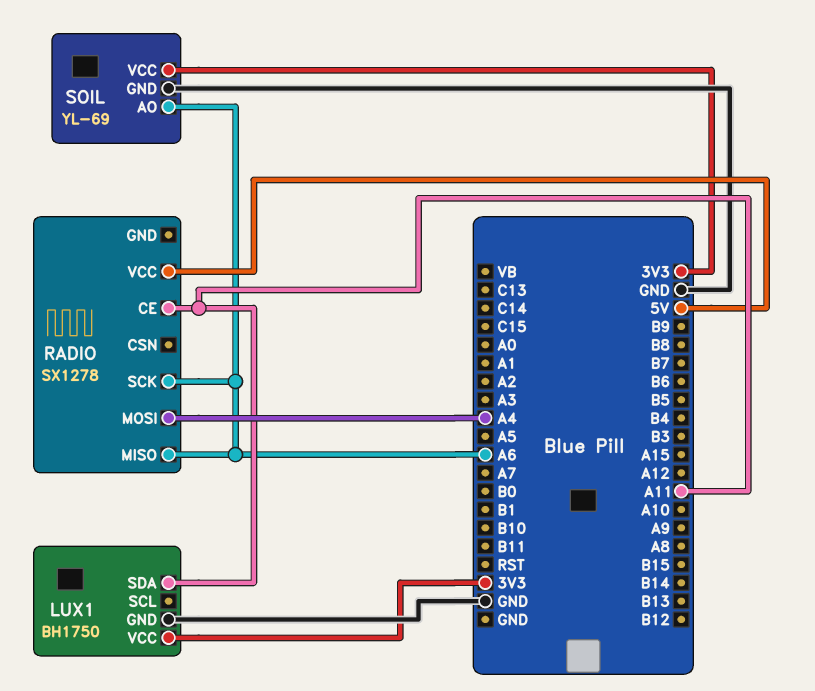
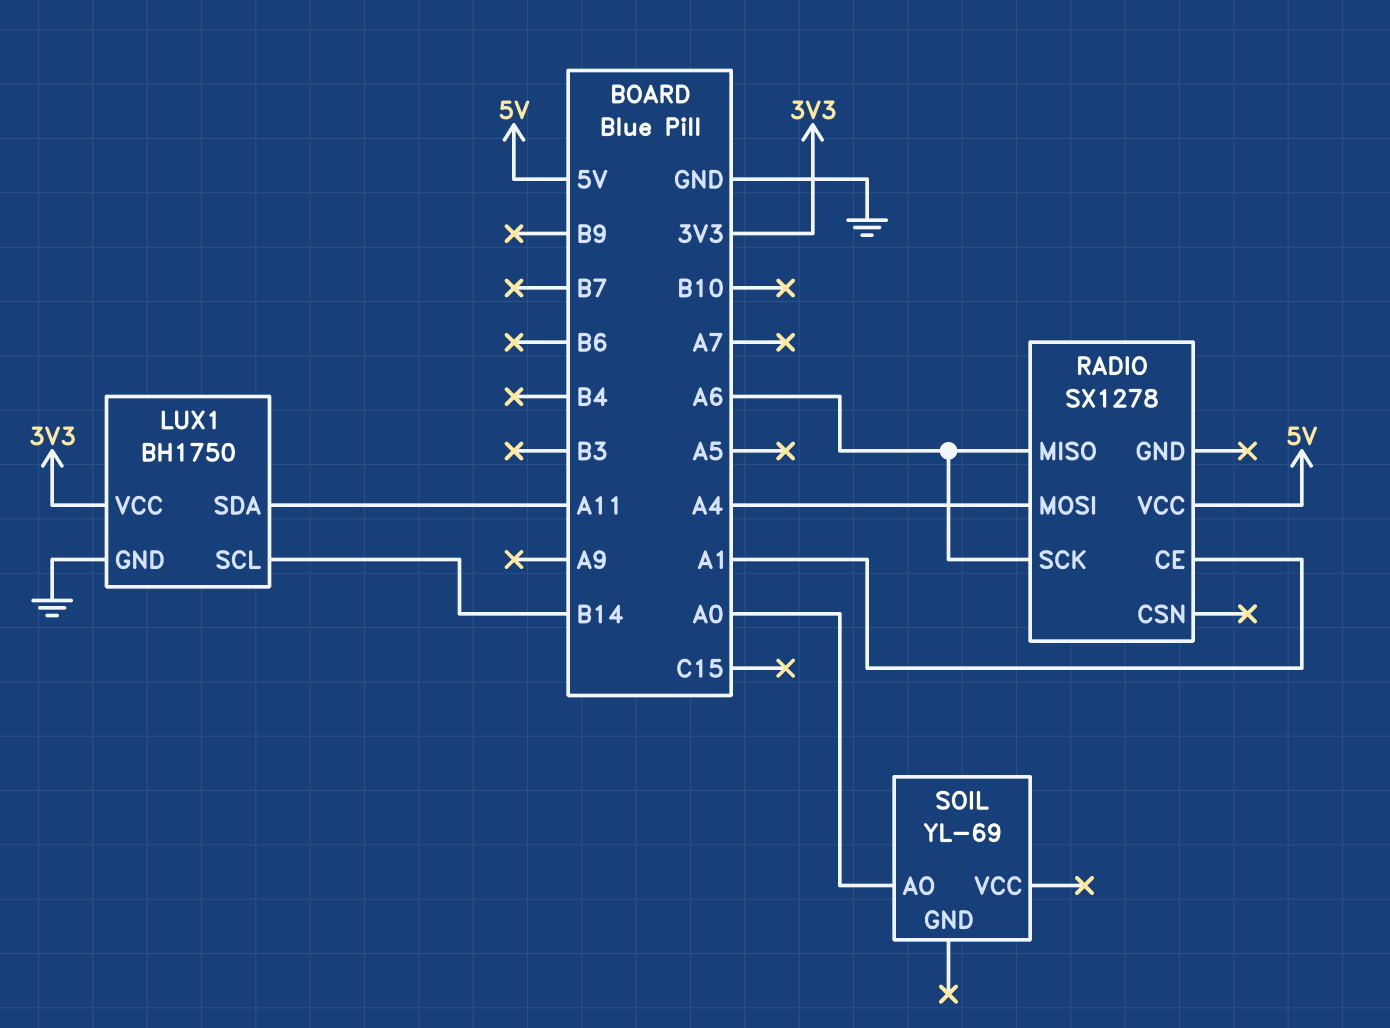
LUX1 pin SCL: none -> B14
RADIO pin CE: A11 -> A1
SOIL pin AO: A6 -> A0
SOIL pin GND: GND -> none
SOIL pin VCC: 3V3 -> none

